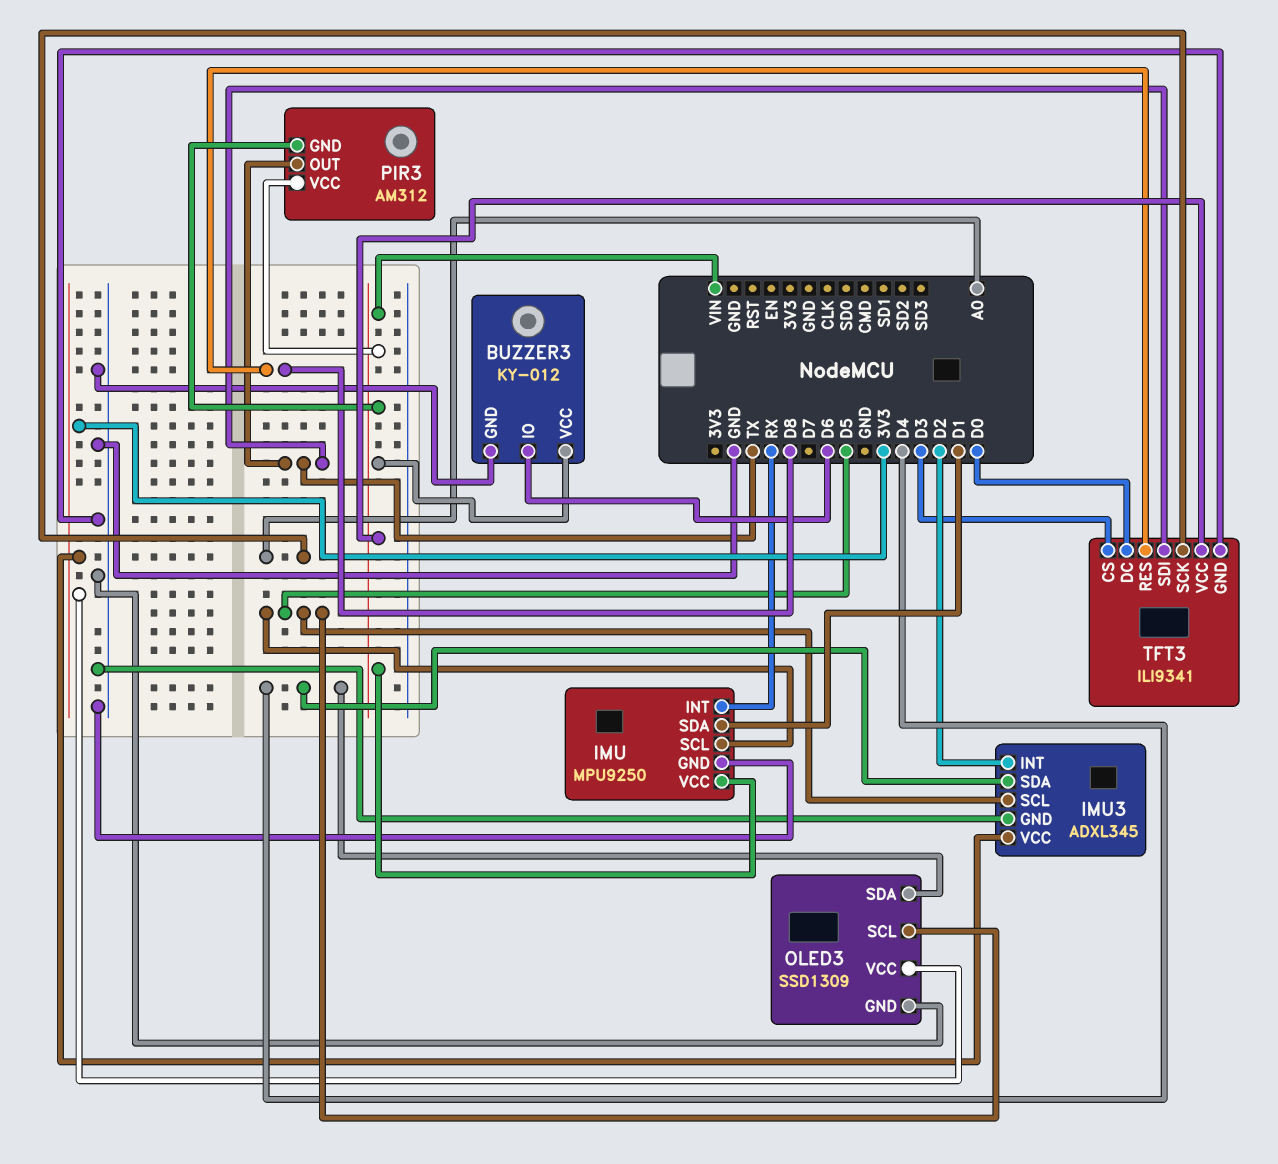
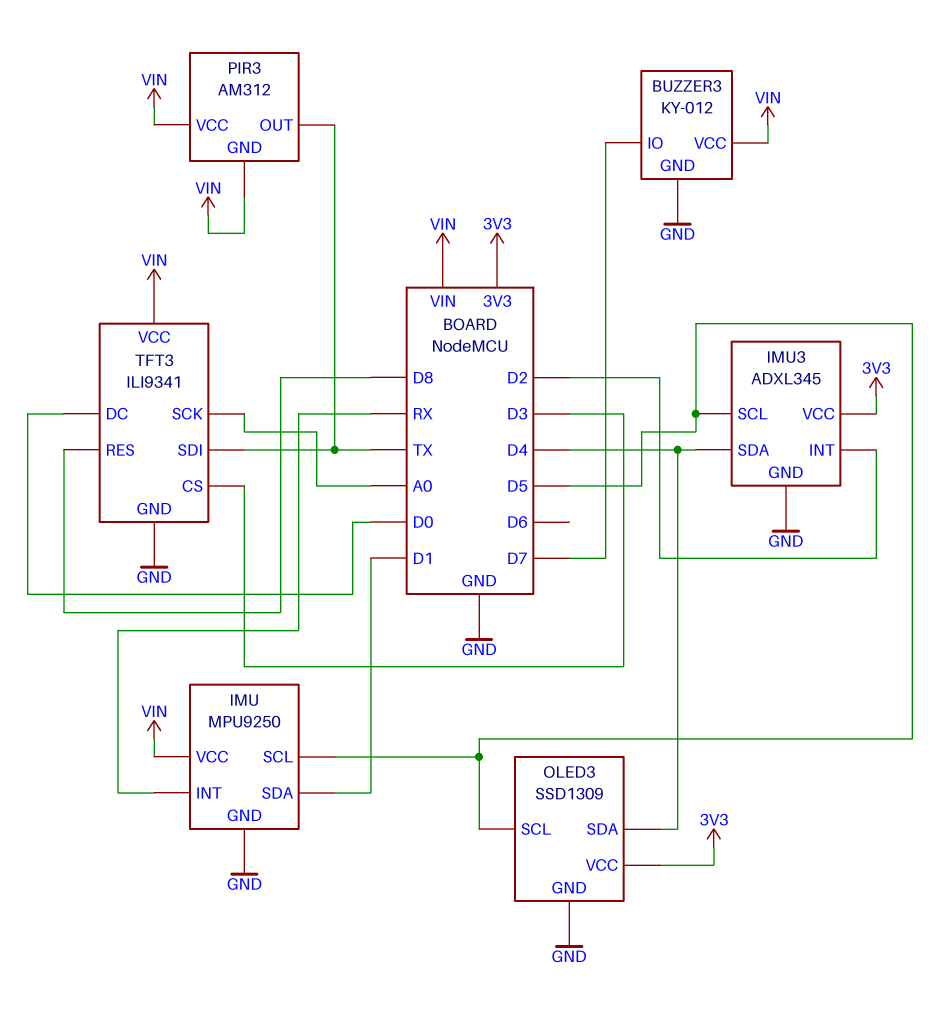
BUZZER3 pin IO: D6 -> D7

